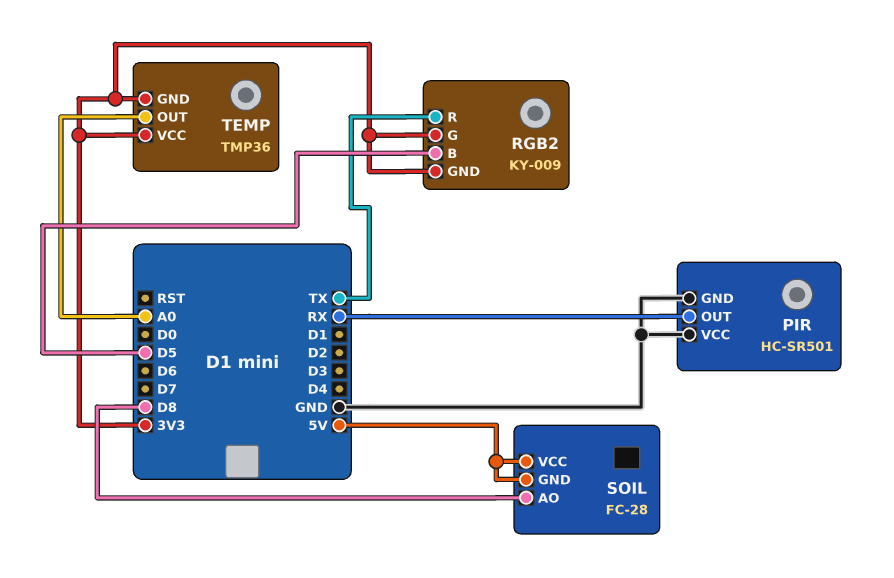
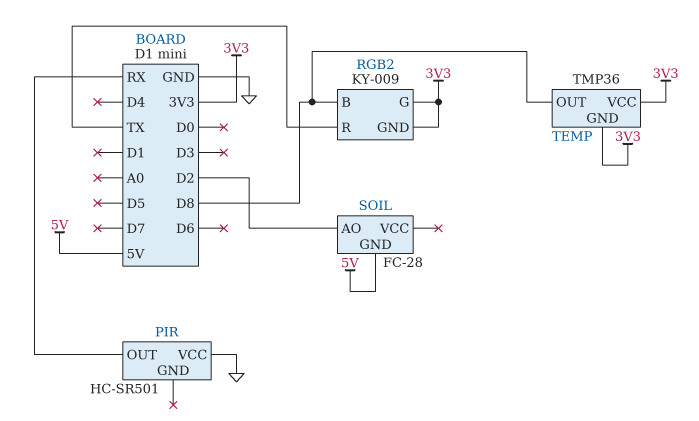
PIR pin GND: GND -> none
RGB2 pin B: D5 -> D8
SOIL pin AO: D8 -> D2
SOIL pin VCC: 5V -> none
TEMP pin OUT: A0 -> D8

